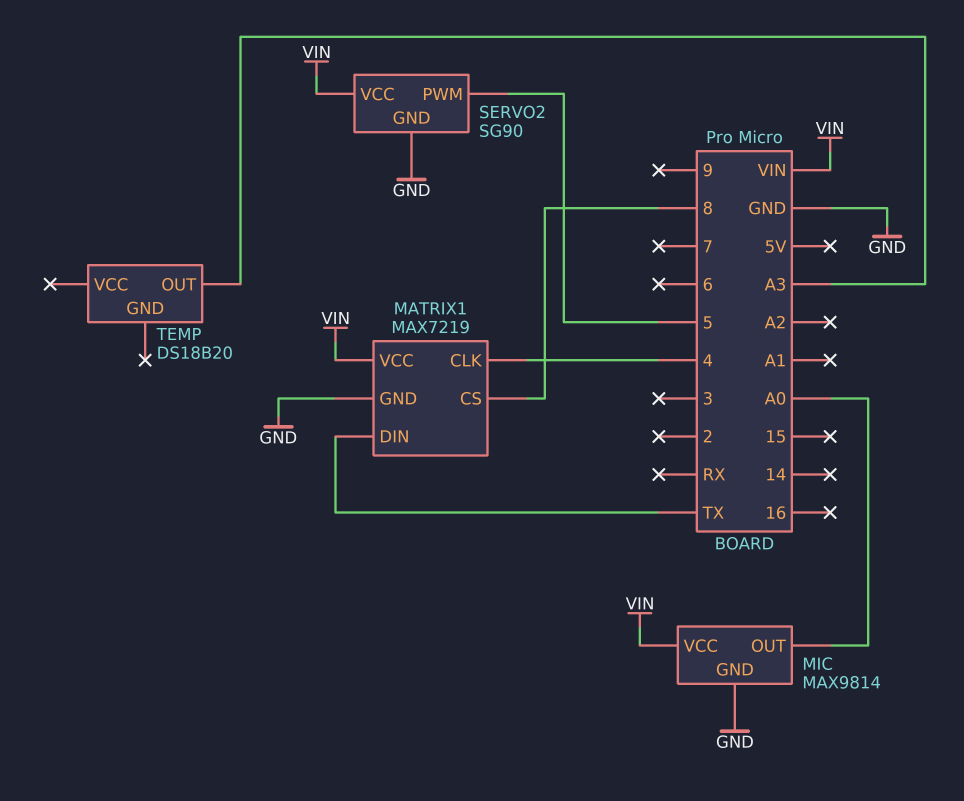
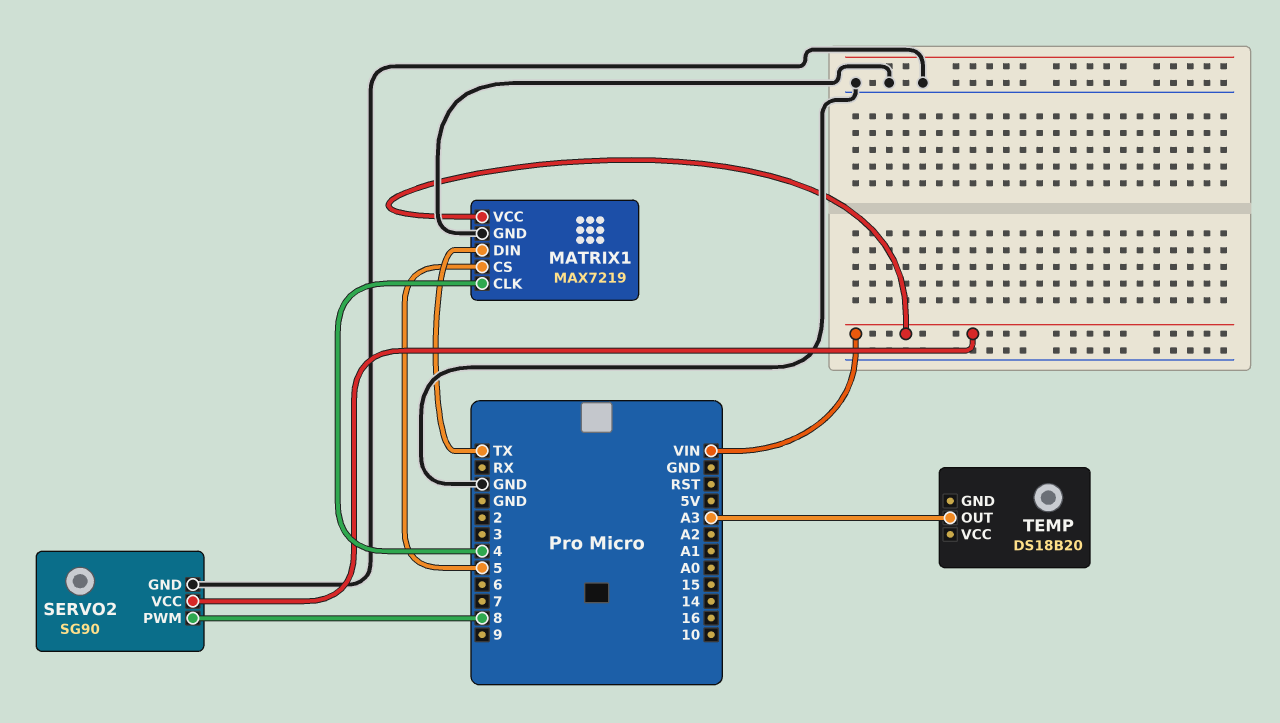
MATRIX1 pin CS: 8 -> 5
MIC: MAX9814 -> none
MIC pin GND: GND -> none
MIC pin OUT: A0 -> none
MIC pin VCC: VIN -> none
SERVO2 pin PWM: 5 -> 8

